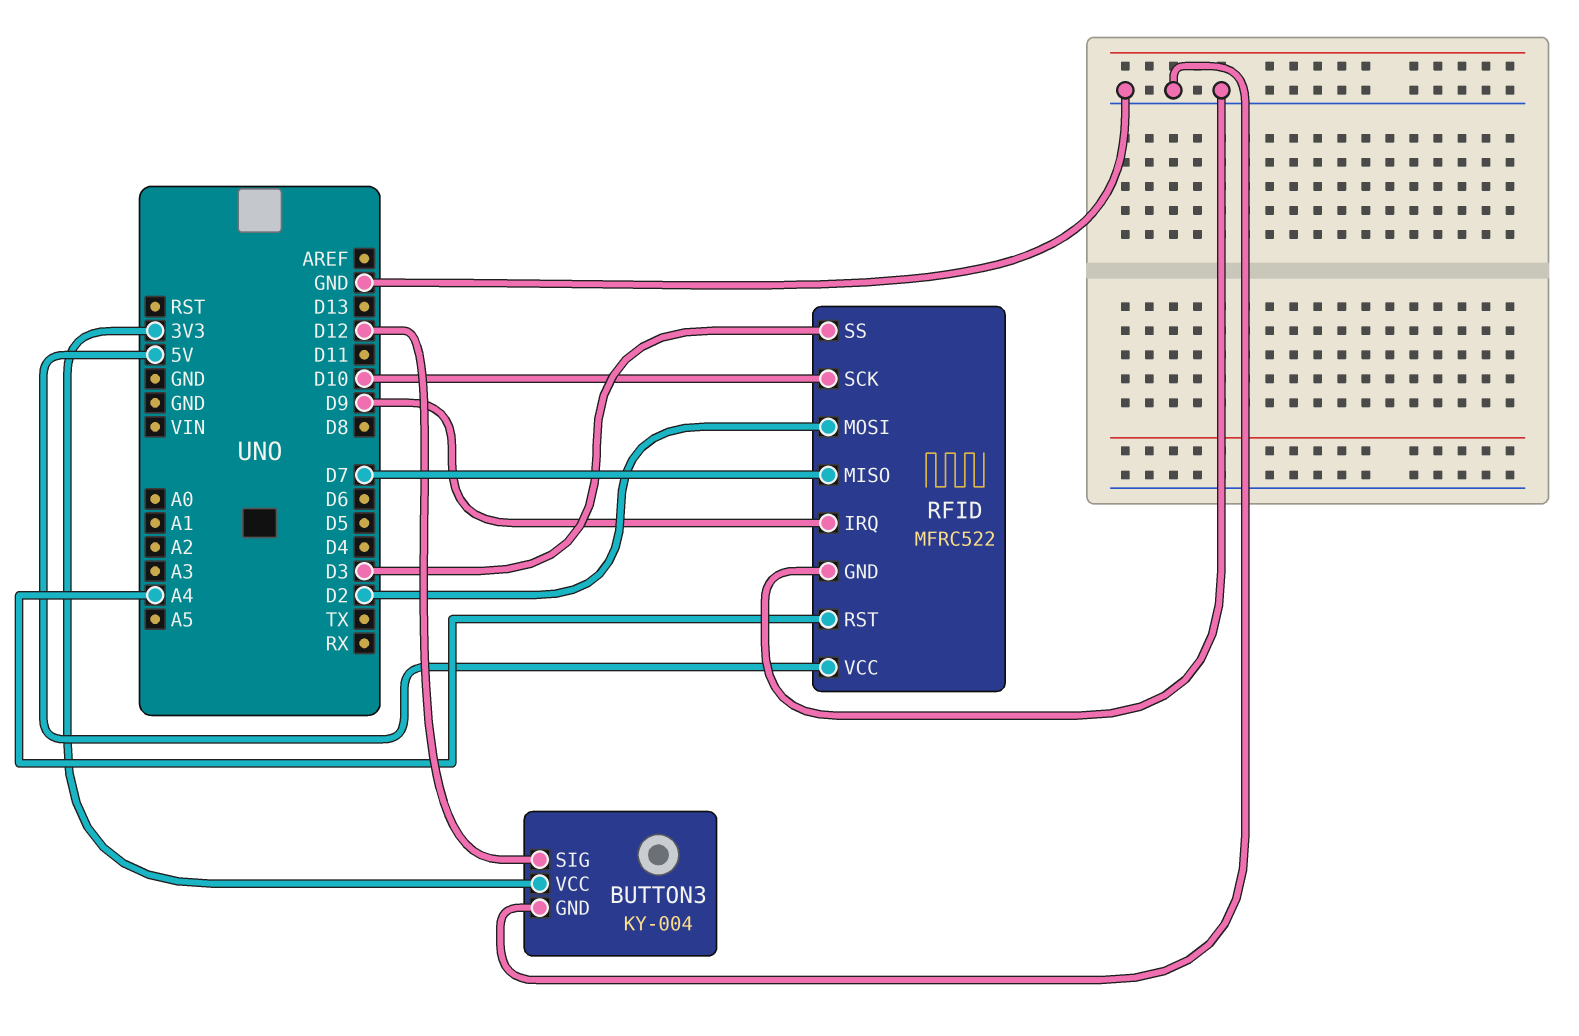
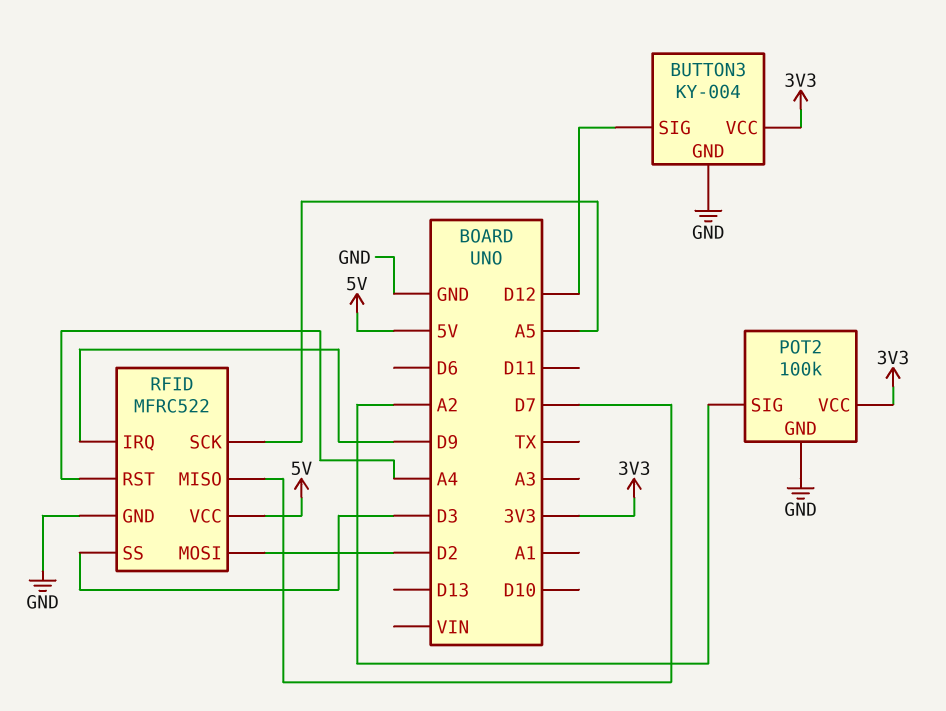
POT2: none -> 100k
POT2 pin GND: none -> GND
POT2 pin SIG: none -> A2
POT2 pin VCC: none -> 3V3
RFID pin SCK: D10 -> A5

